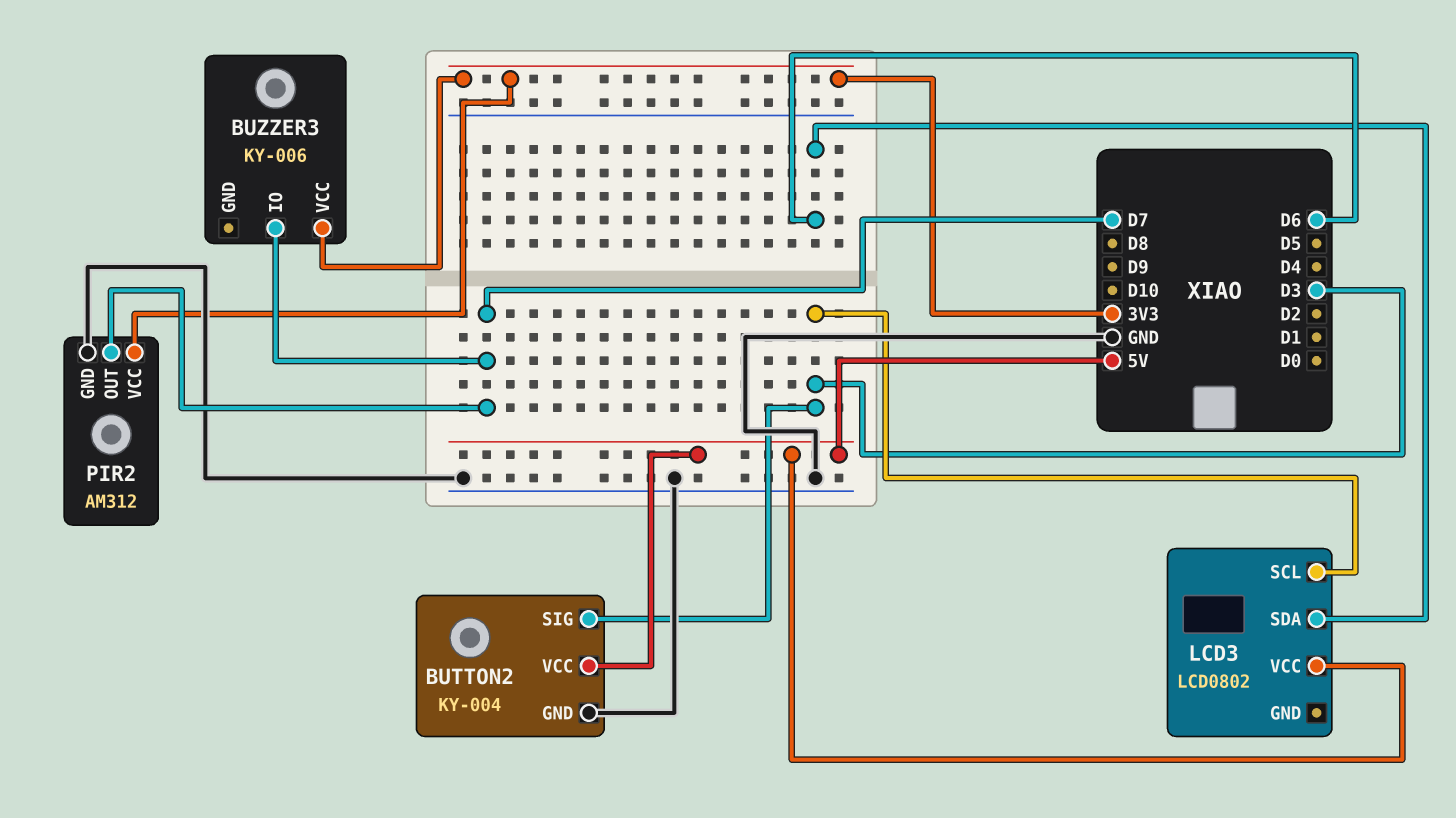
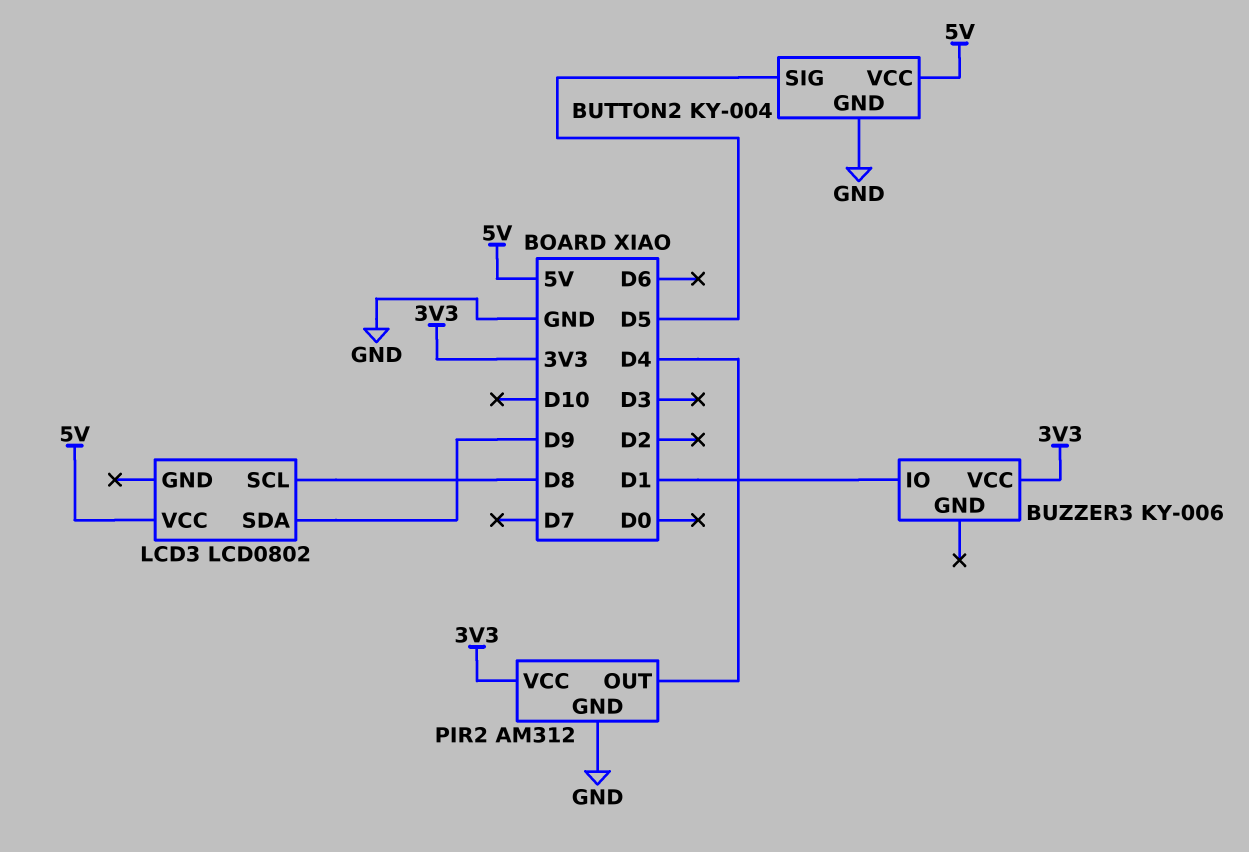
BUTTON2 pin SIG: D3 -> D5
BUZZER3 pin IO: D7 -> D1
LCD3 pin SCL: D3 -> D8
LCD3 pin SDA: D6 -> D9
PIR2 pin OUT: D7 -> D4

